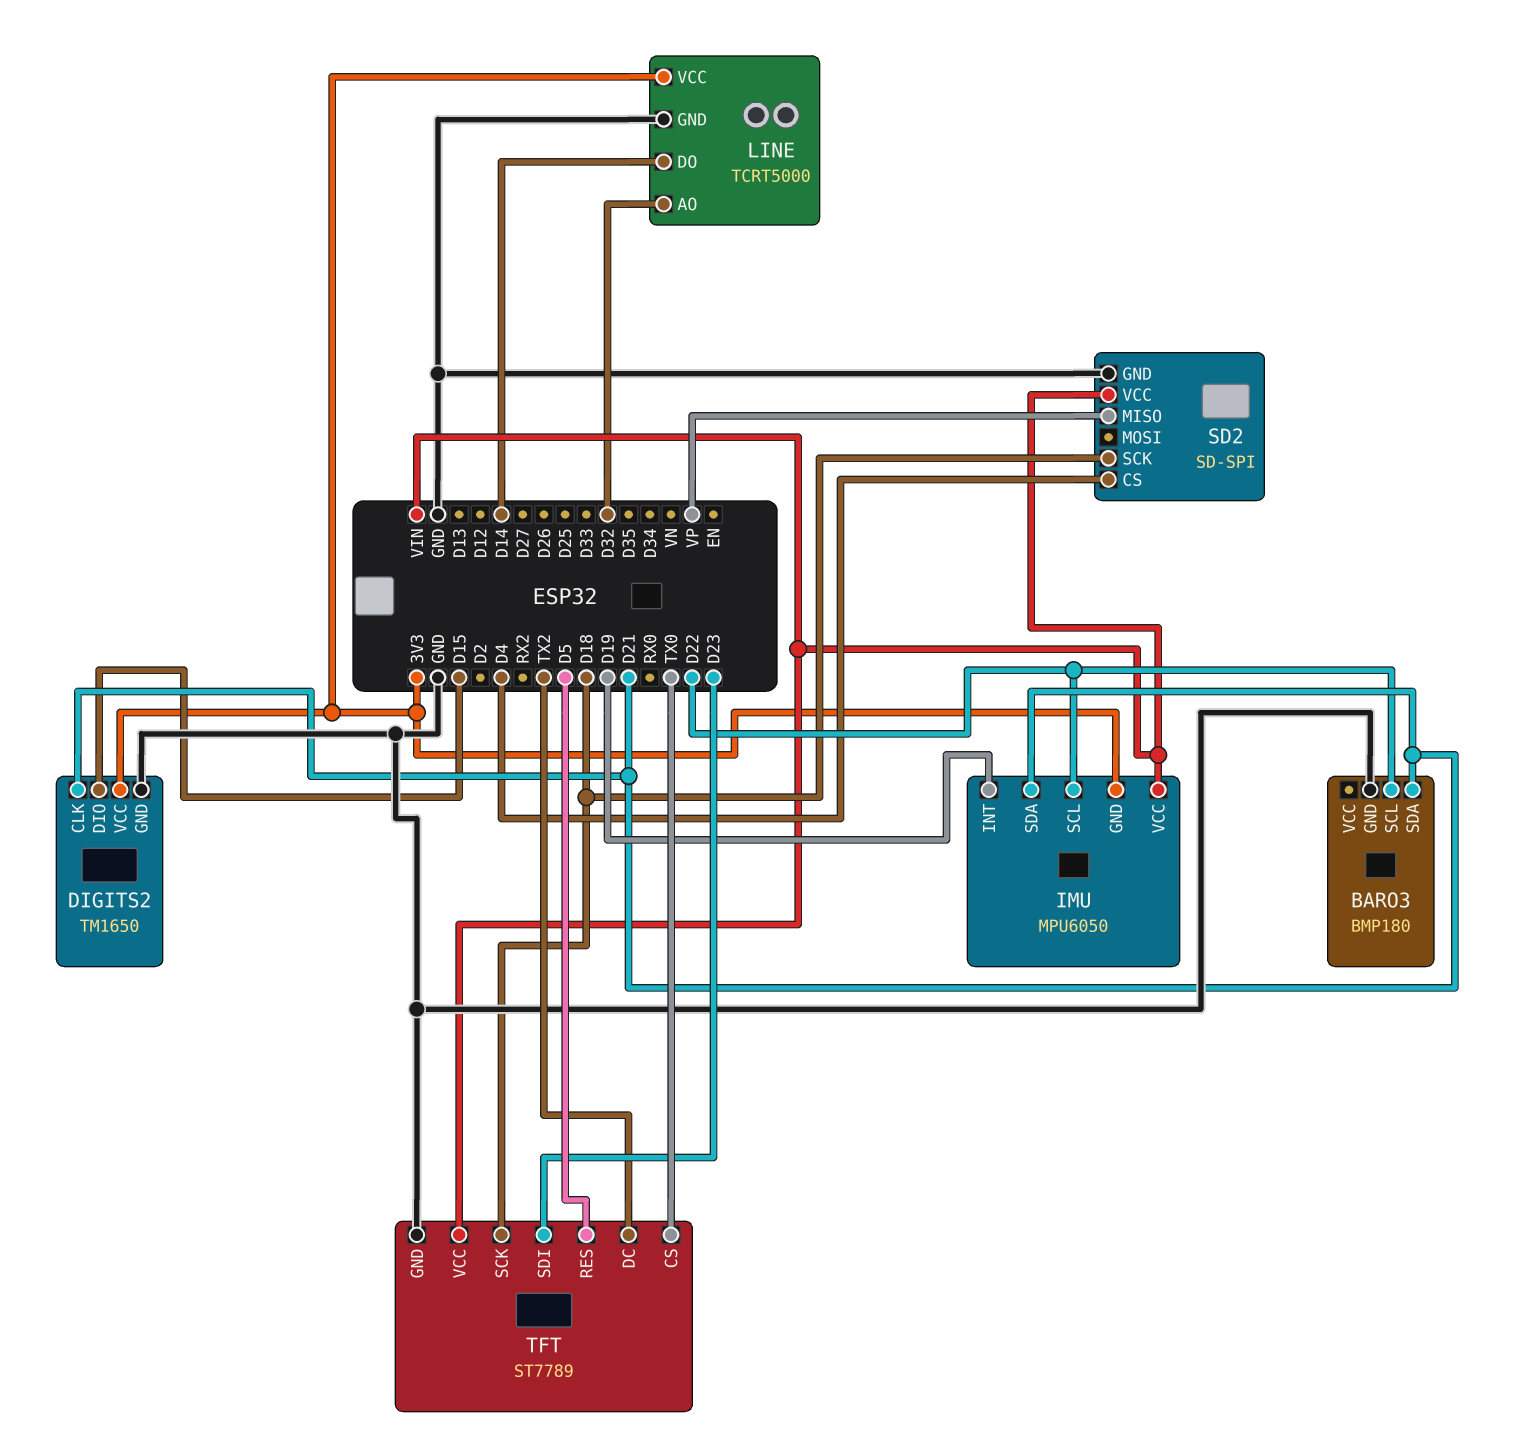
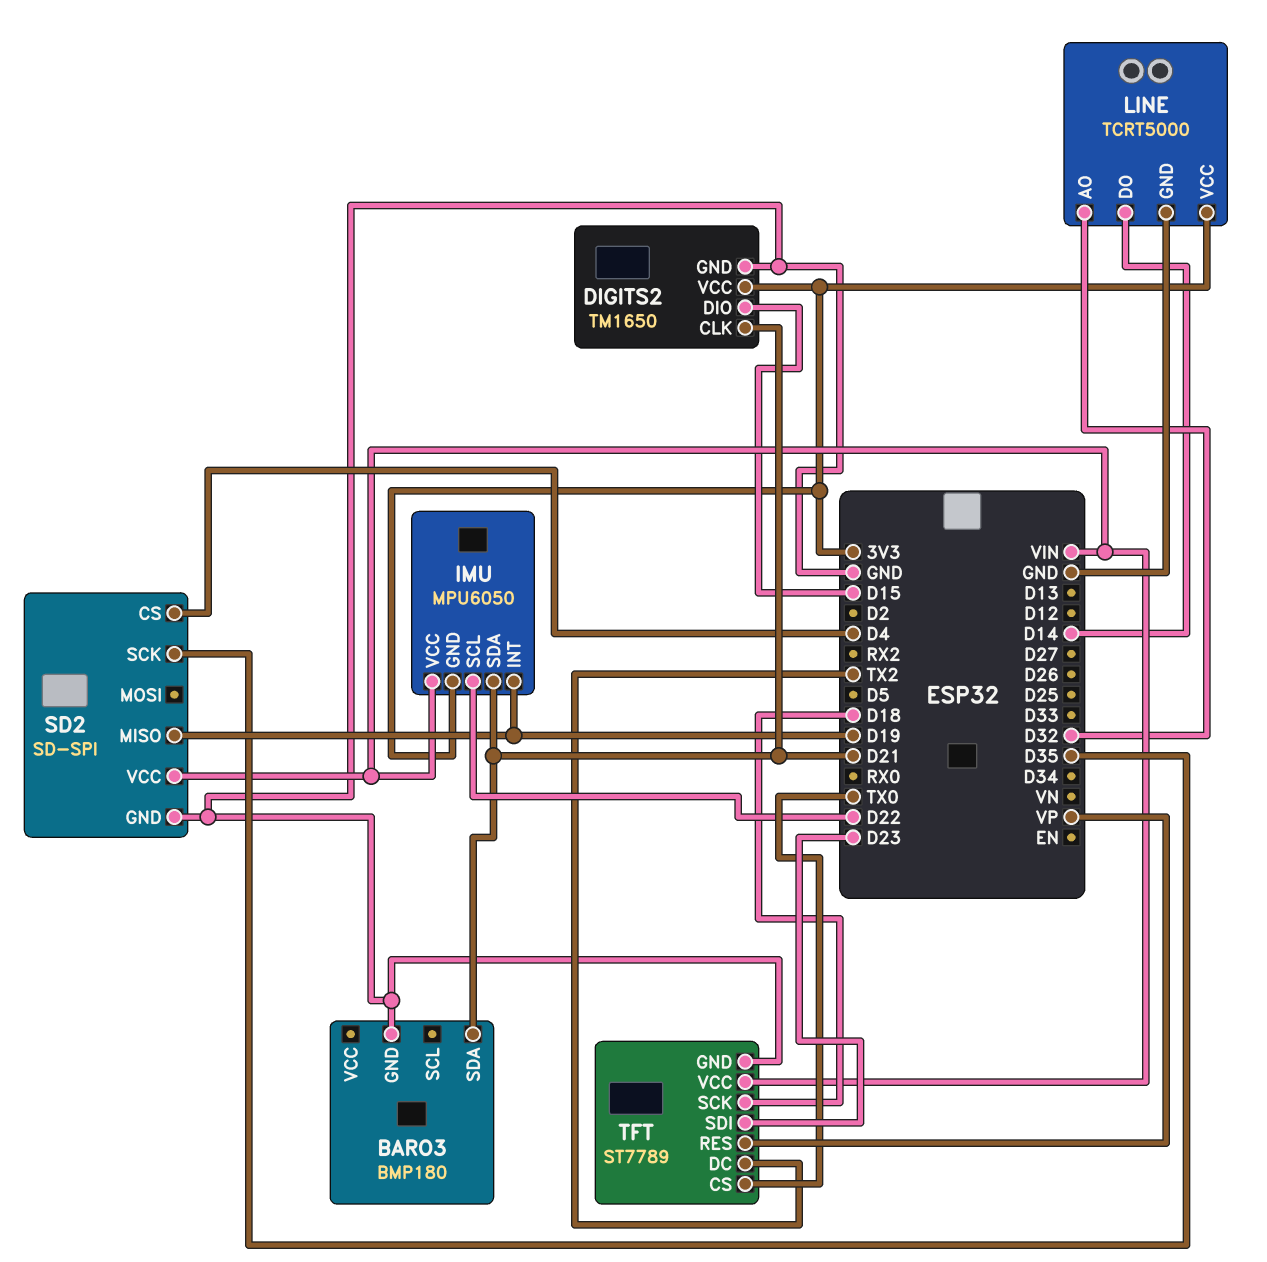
BARO3 pin SCL: D22 -> none
SD2 pin MISO: VP -> D19
SD2 pin SCK: D18 -> D35
TFT pin RES: D5 -> VP

